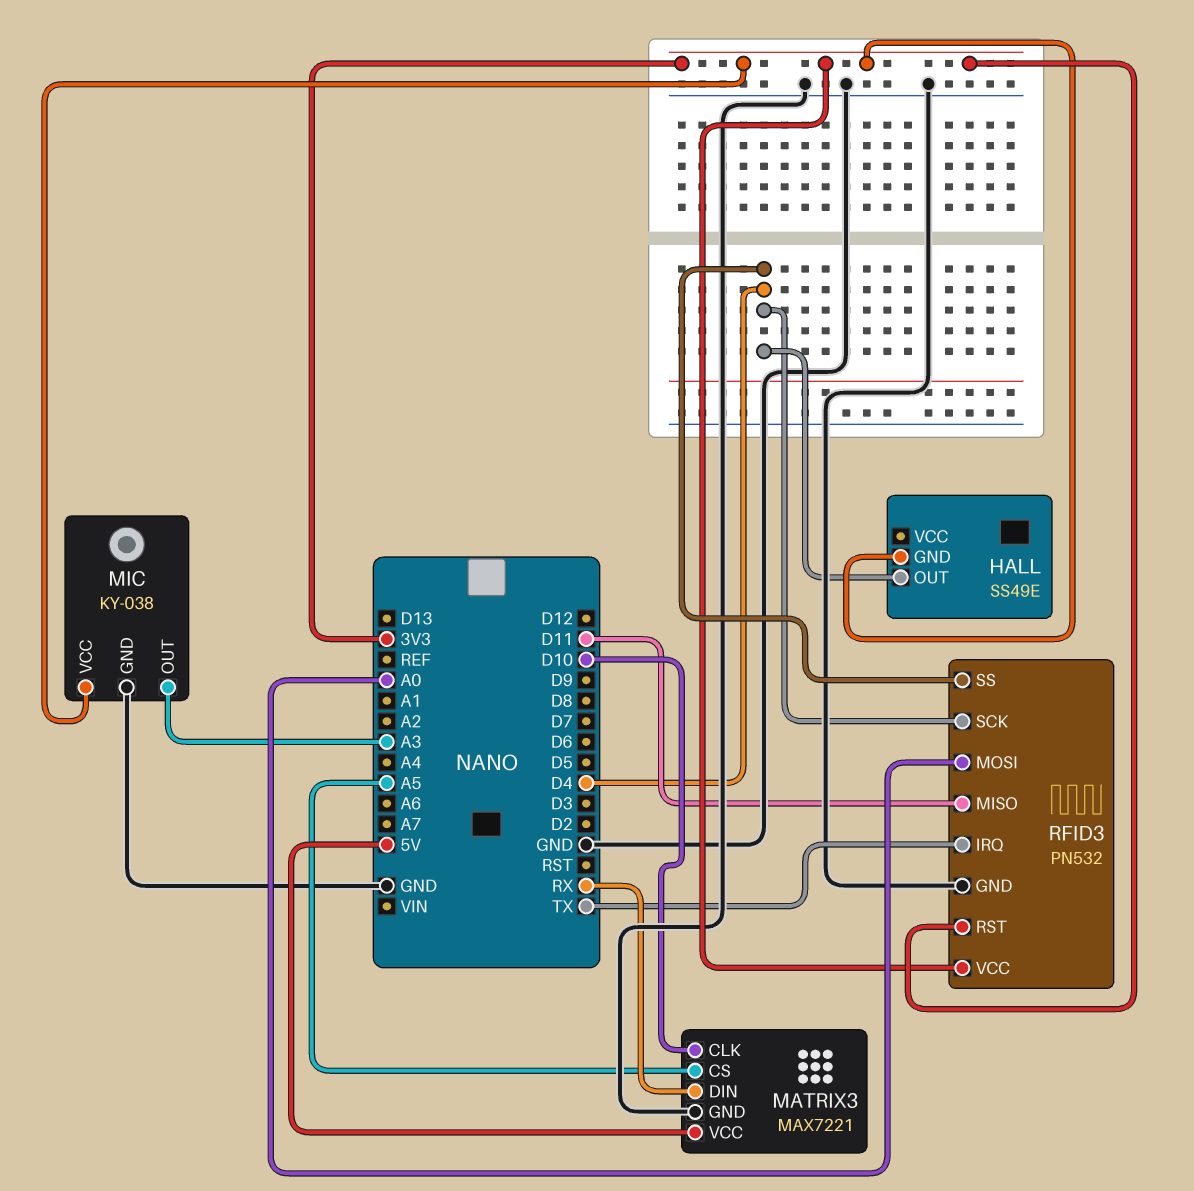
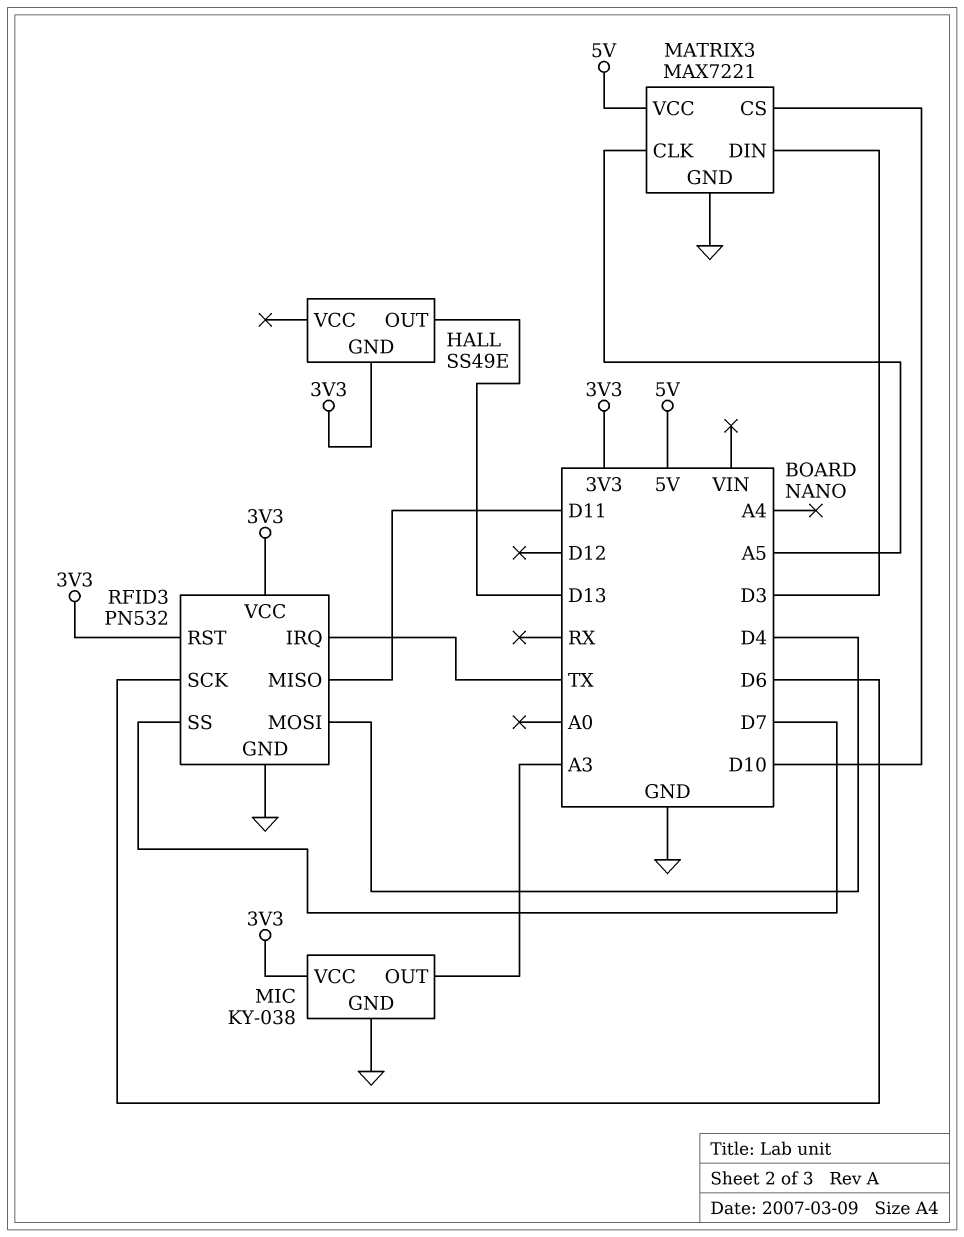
HALL pin OUT: D4 -> D13
MATRIX3 pin CLK: D10 -> A5
MATRIX3 pin CS: A5 -> D10
MATRIX3 pin DIN: RX -> D3
RFID3 pin MOSI: A0 -> D4
RFID3 pin SCK: D4 -> D6
RFID3 pin SS: D4 -> D7

